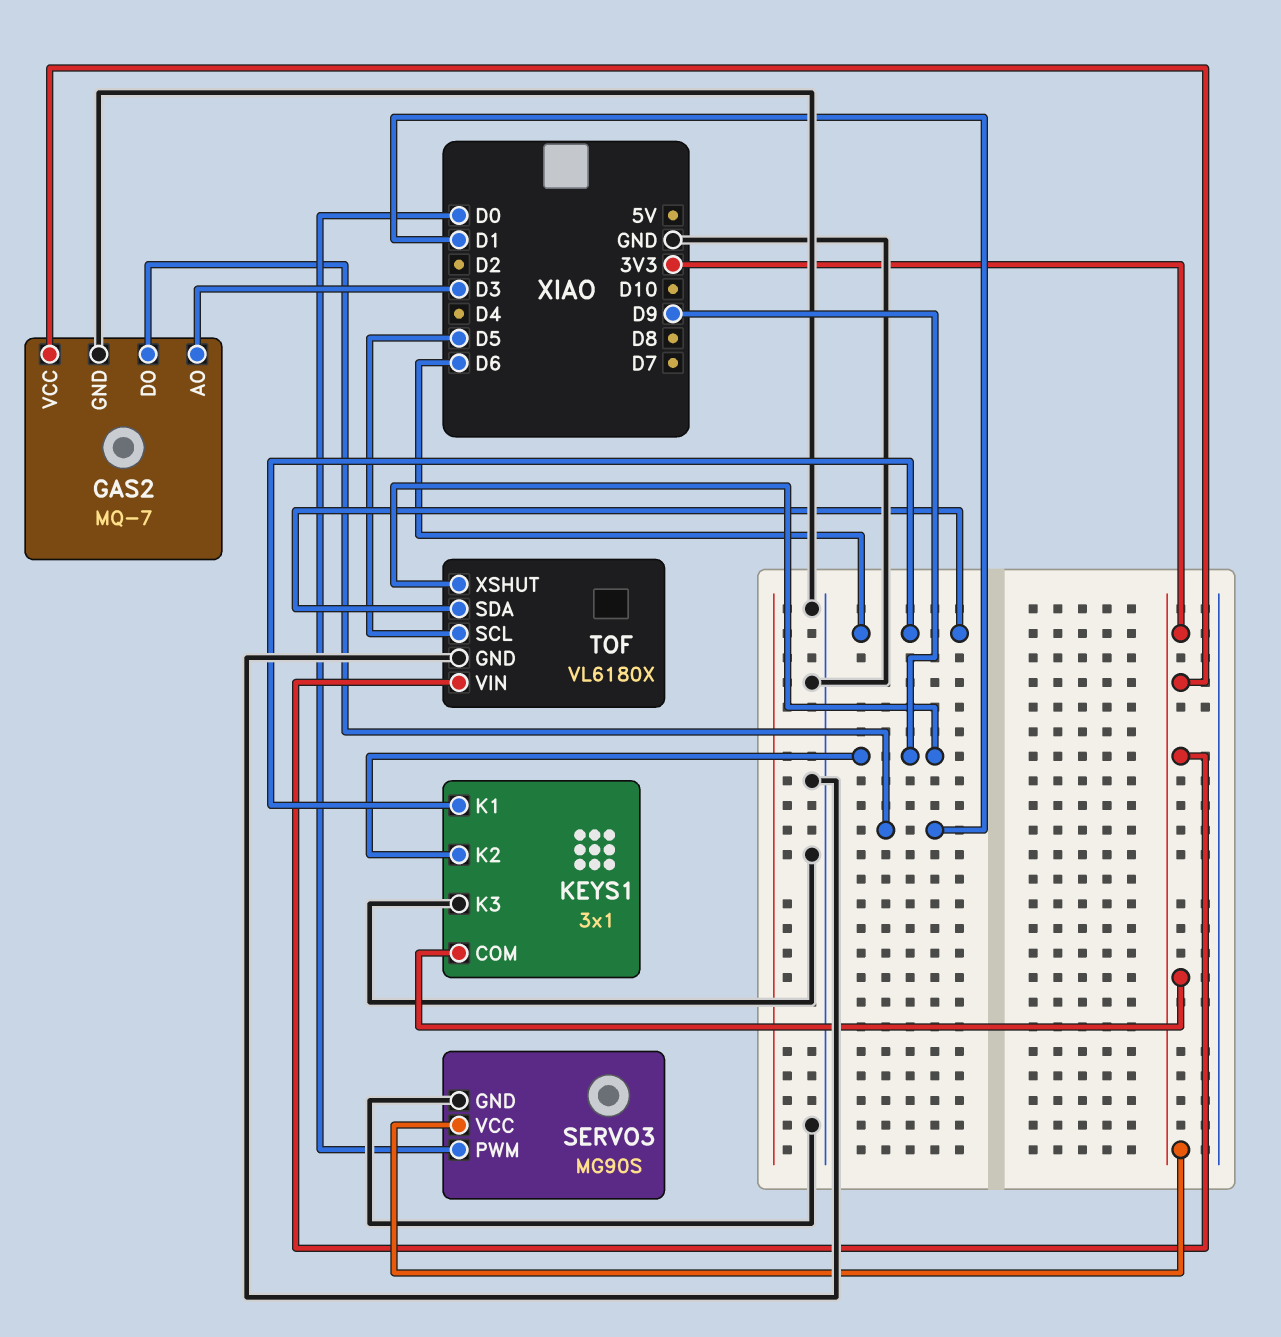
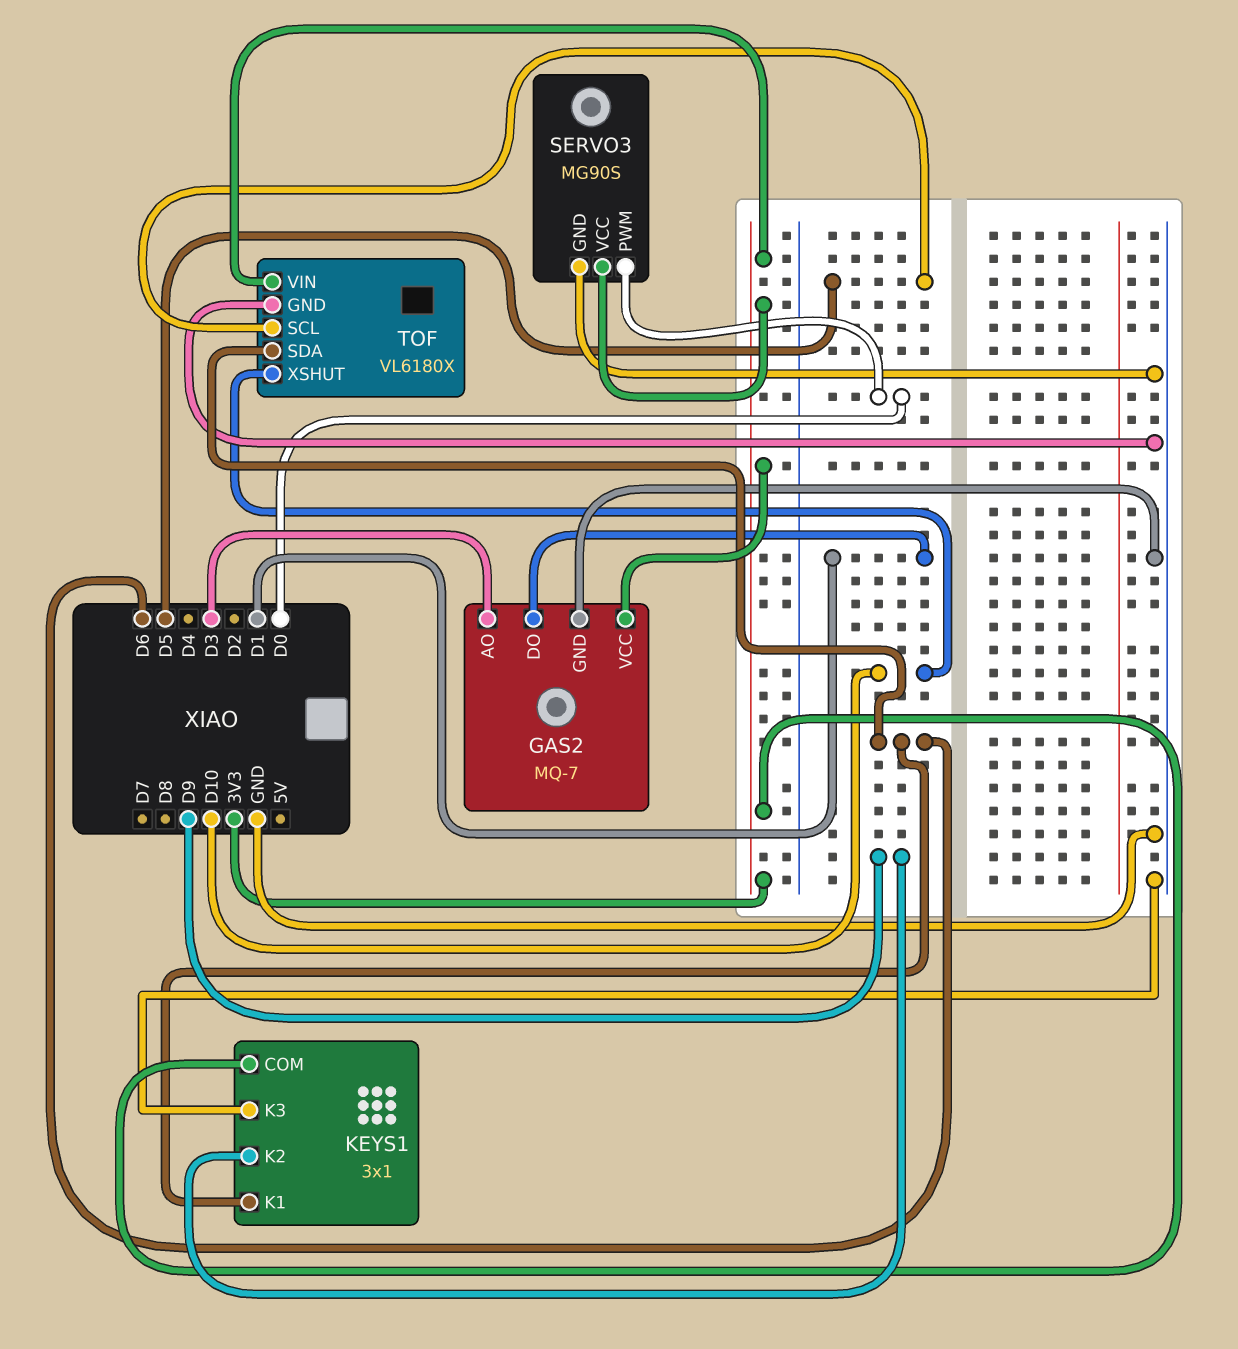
TOF pin XSHUT: D9 -> D10

